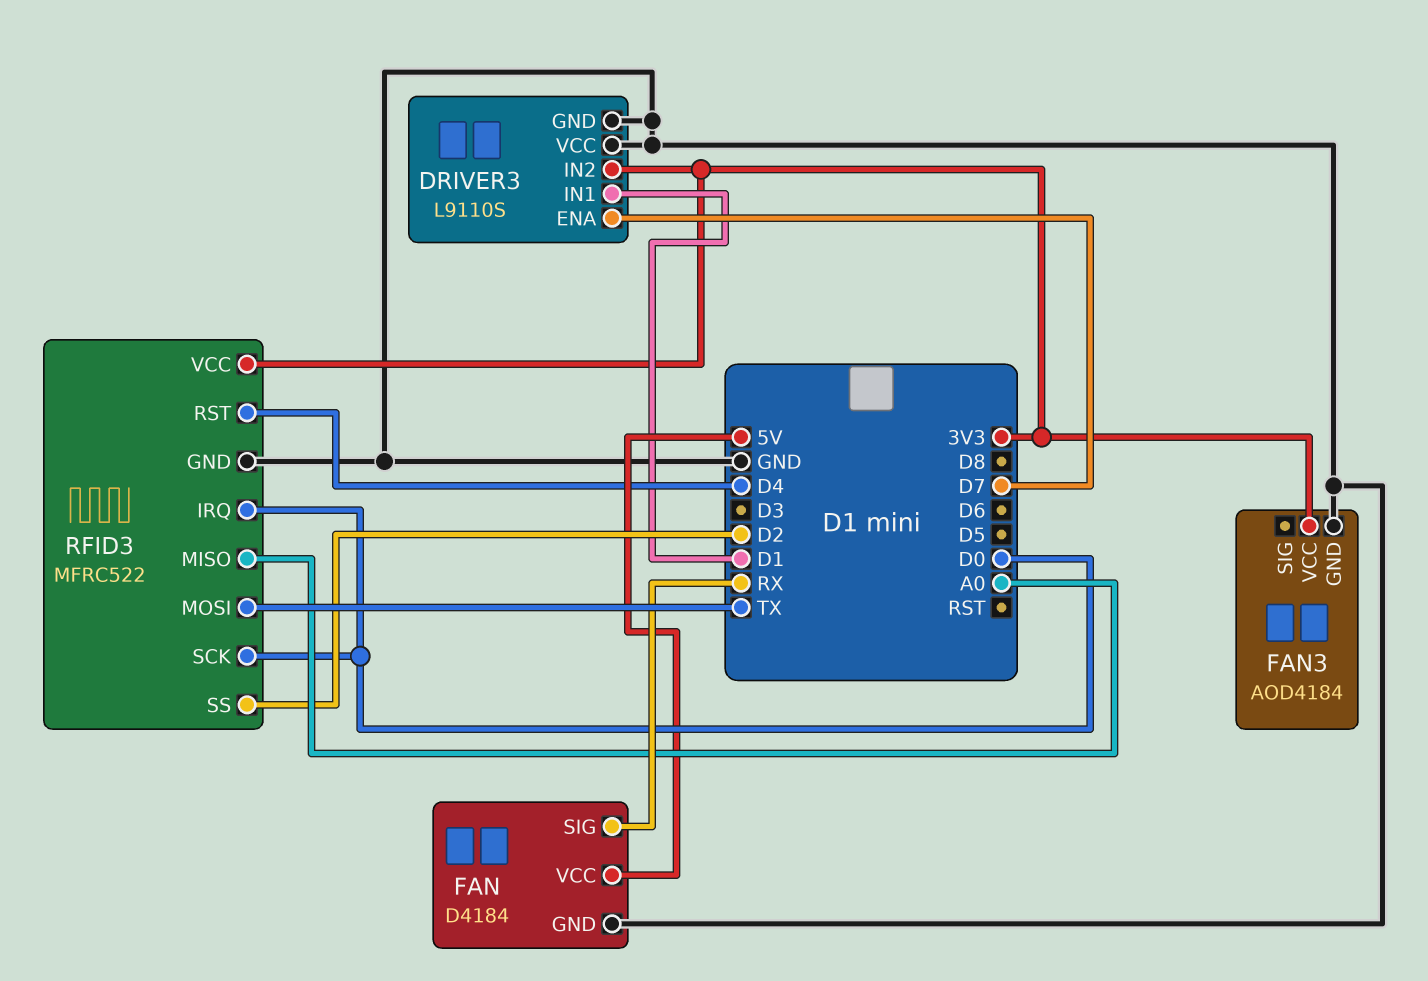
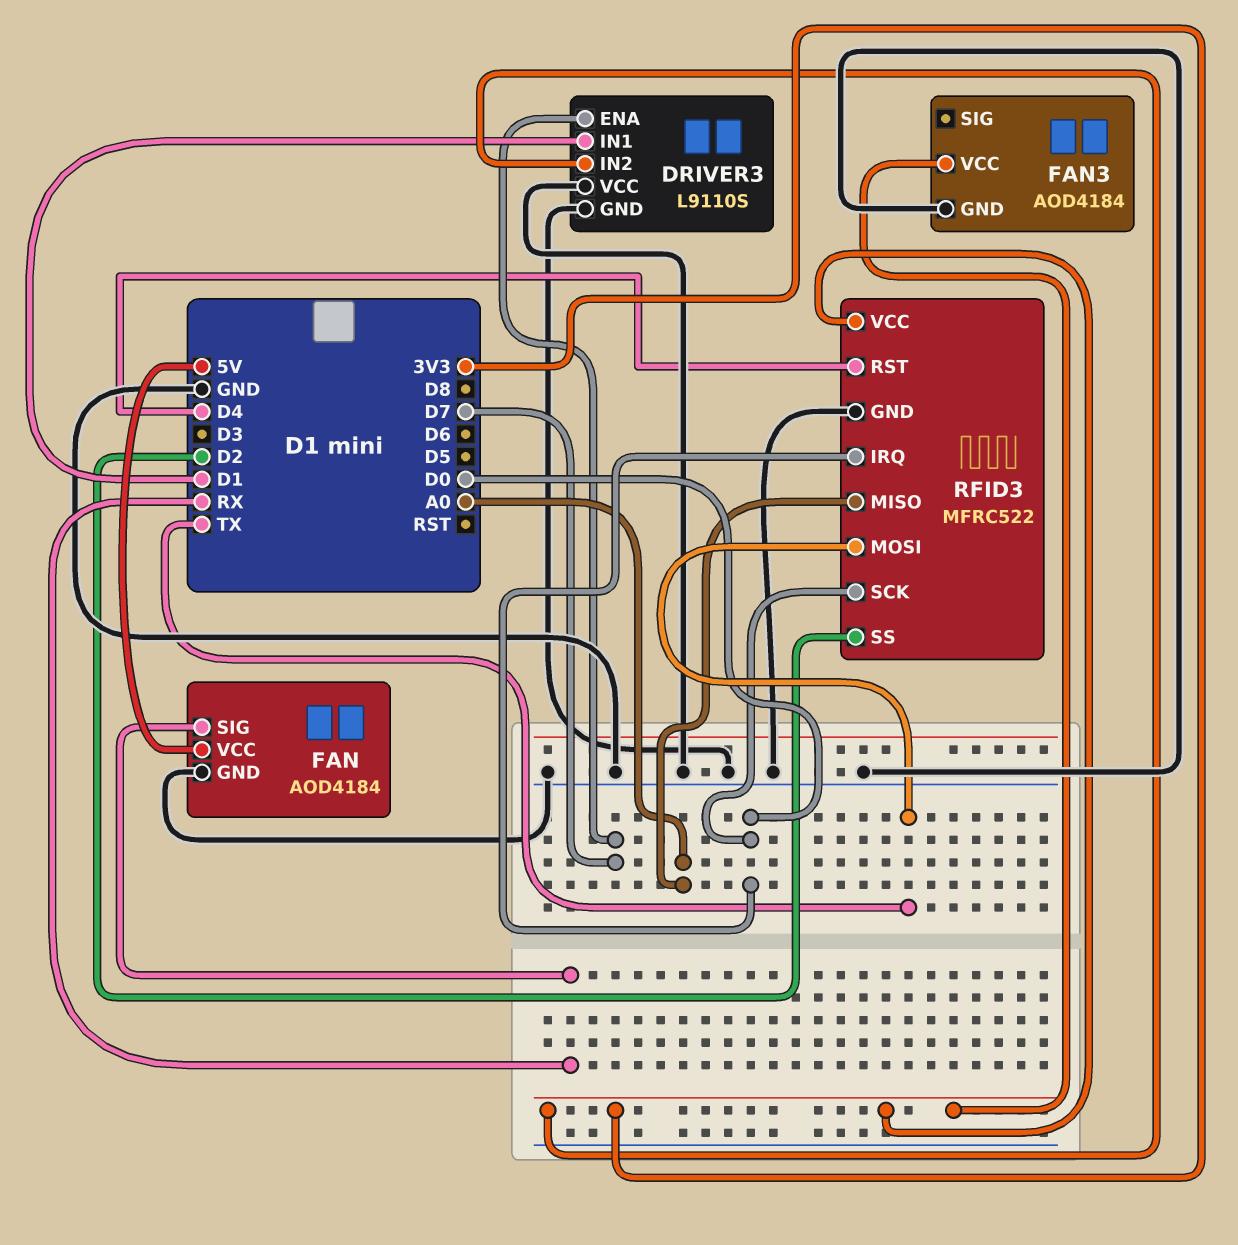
FAN: D4184 -> AOD4184

